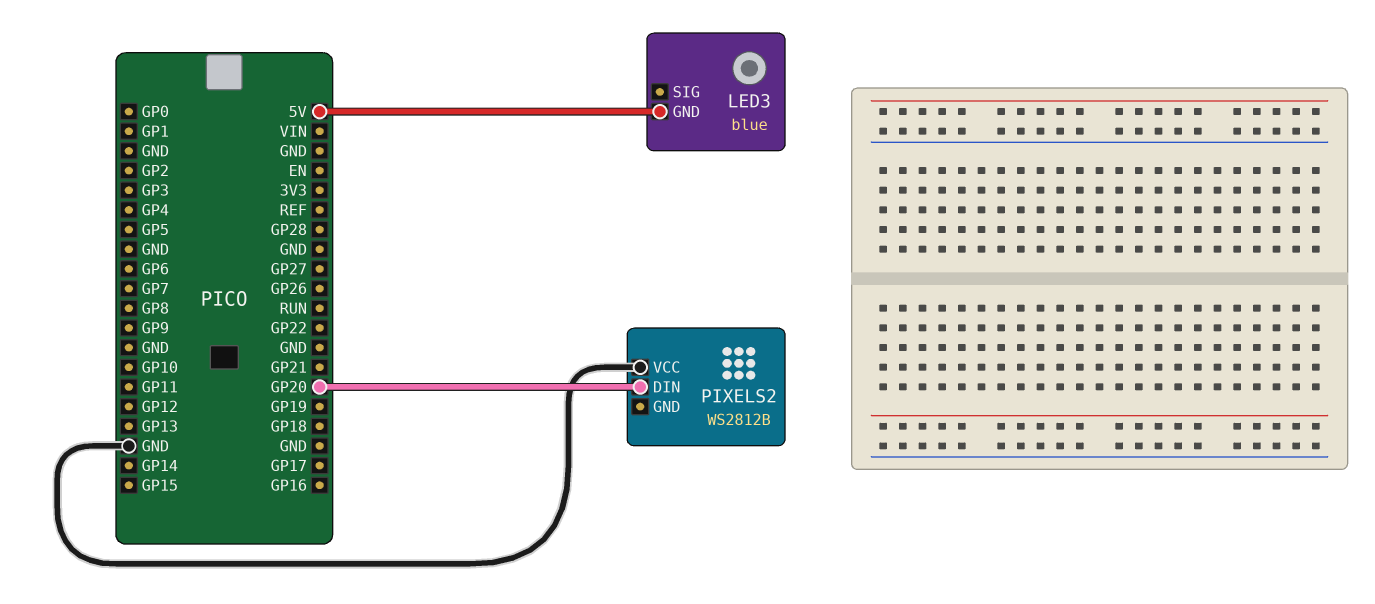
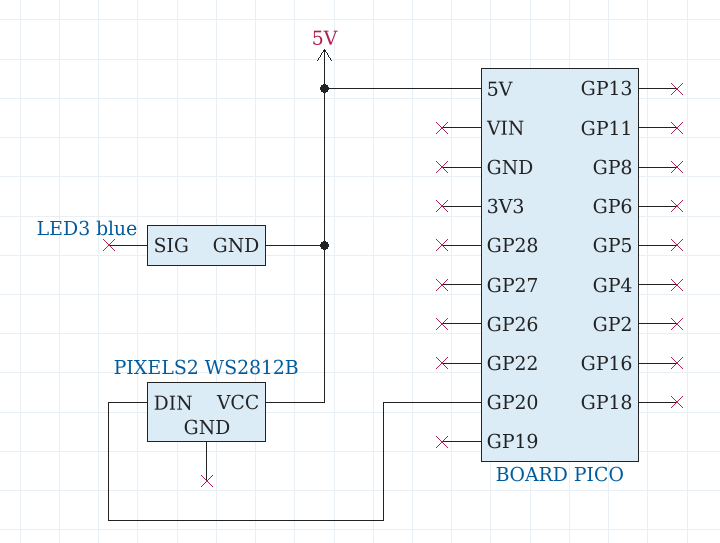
PIXELS2 pin VCC: GND -> 5V

